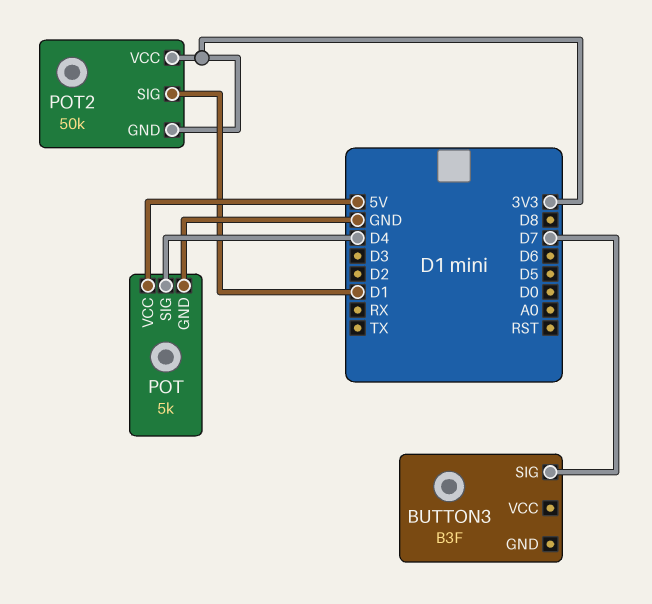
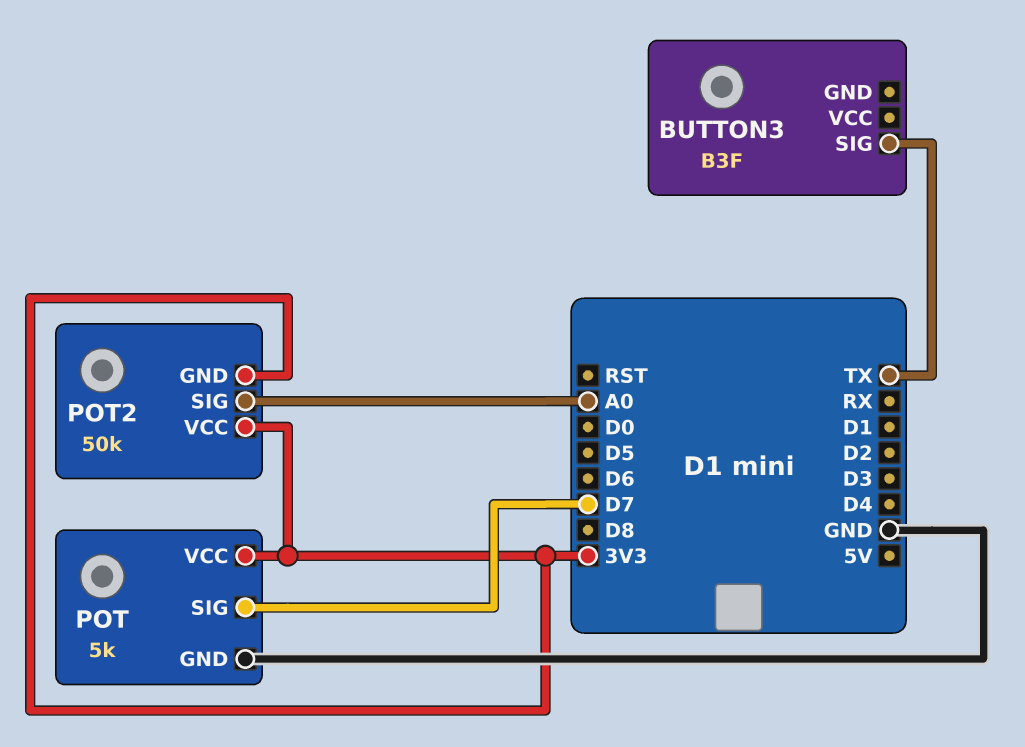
BUTTON3 pin SIG: D7 -> TX
POT pin SIG: D4 -> D7
POT pin VCC: 5V -> 3V3
POT2 pin SIG: D1 -> A0

